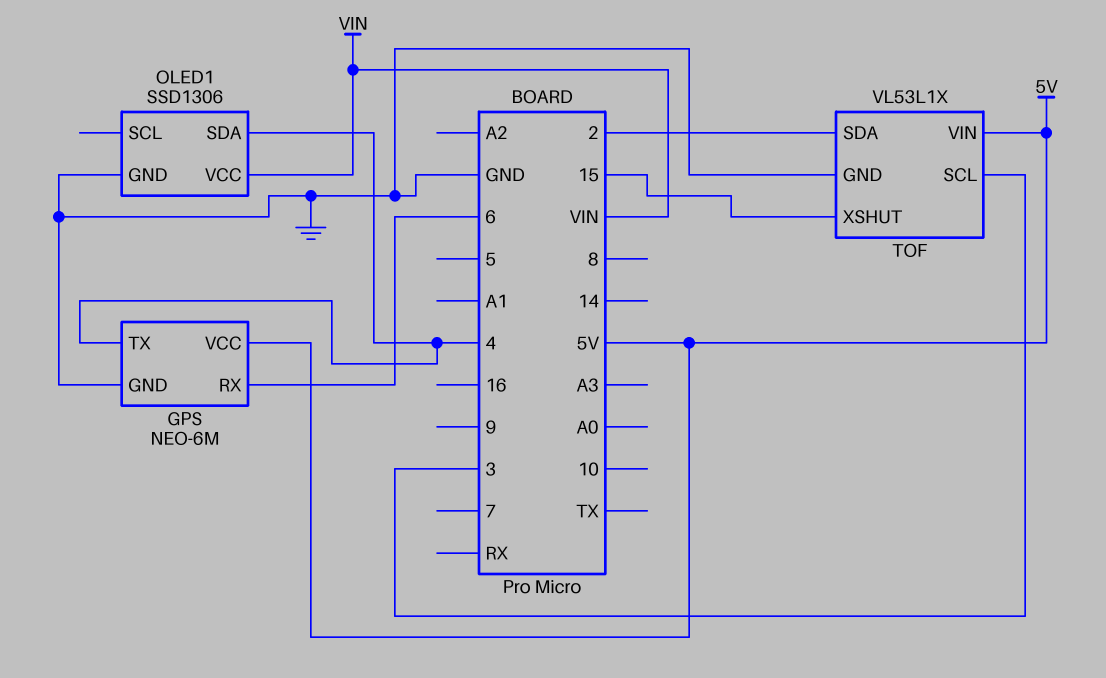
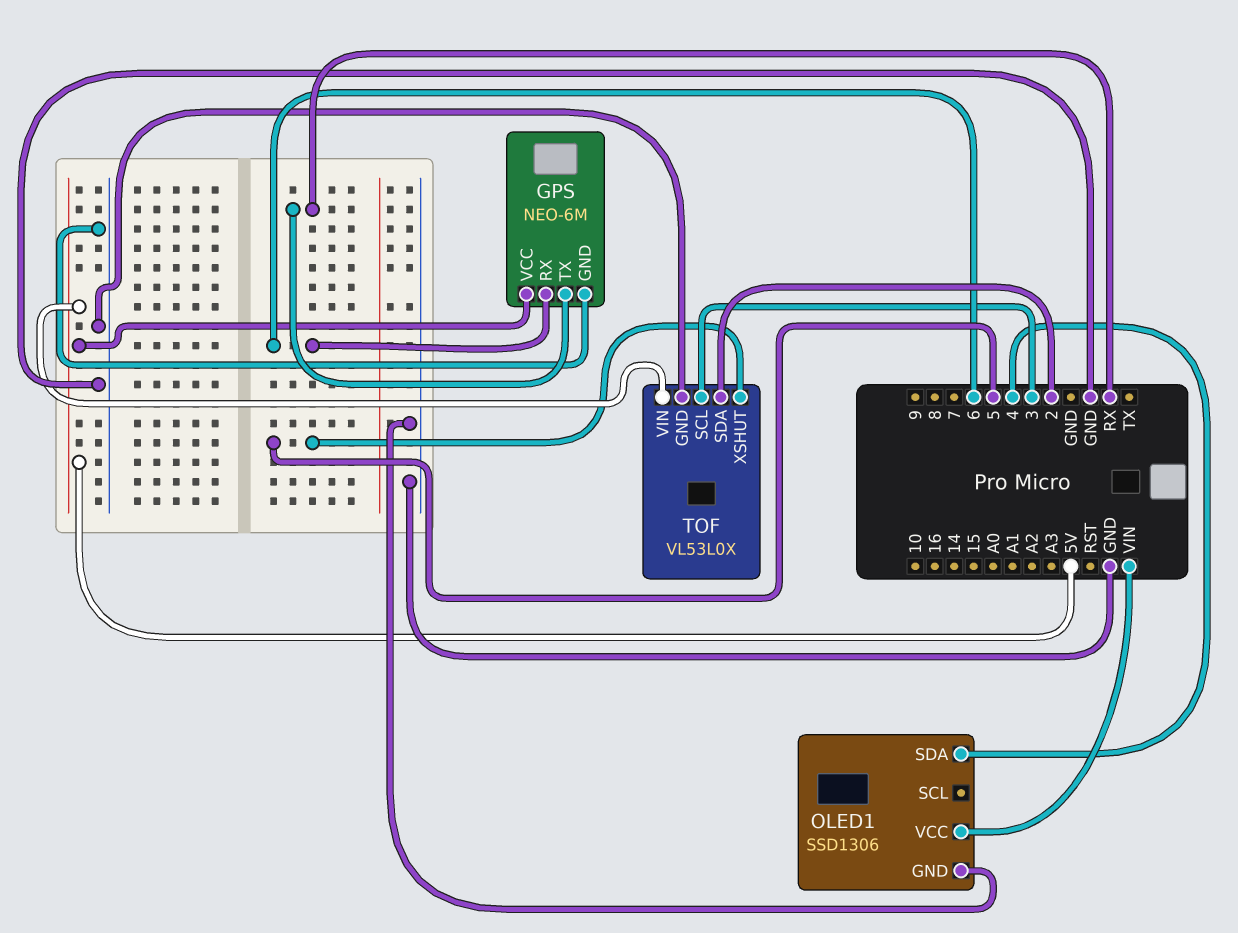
GPS pin TX: 4 -> RX
TOF: VL53L1X -> VL53L0X
TOF pin XSHUT: 15 -> 5

